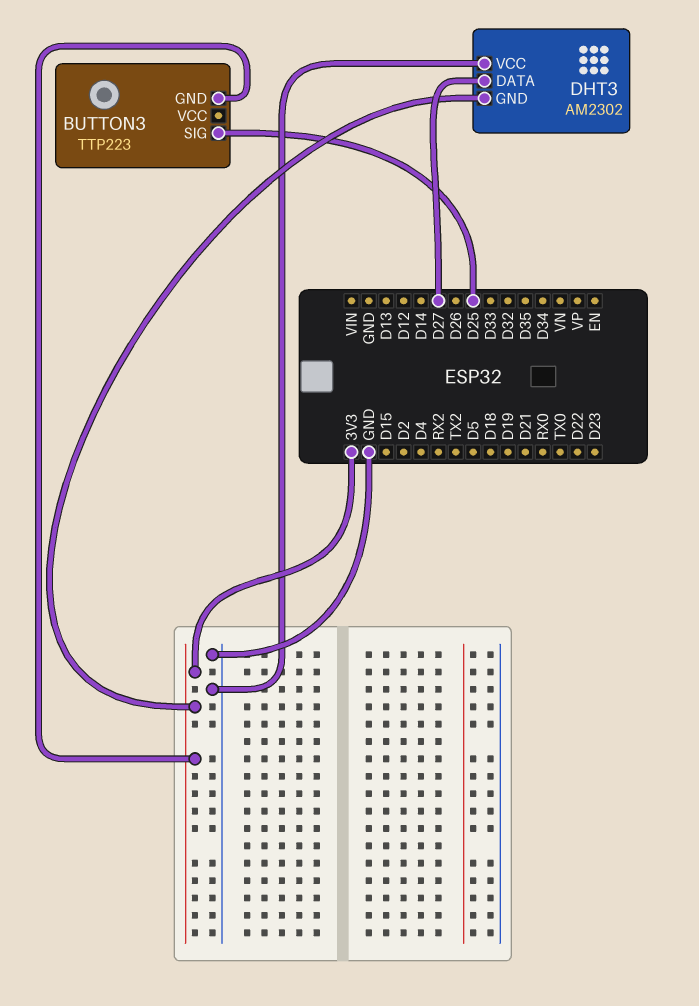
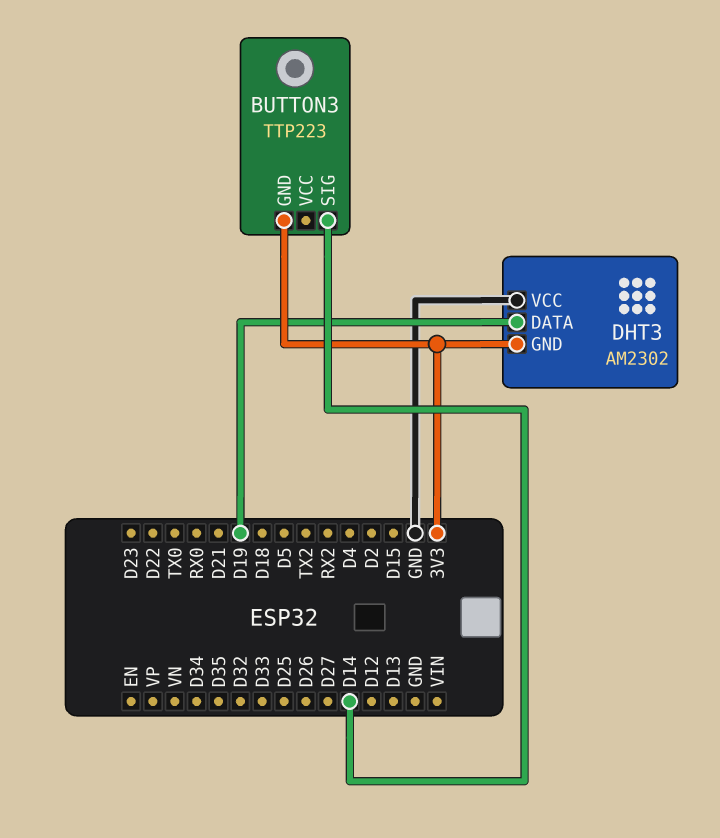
BUTTON3 pin SIG: D25 -> D14
DHT3 pin DATA: D27 -> D19

